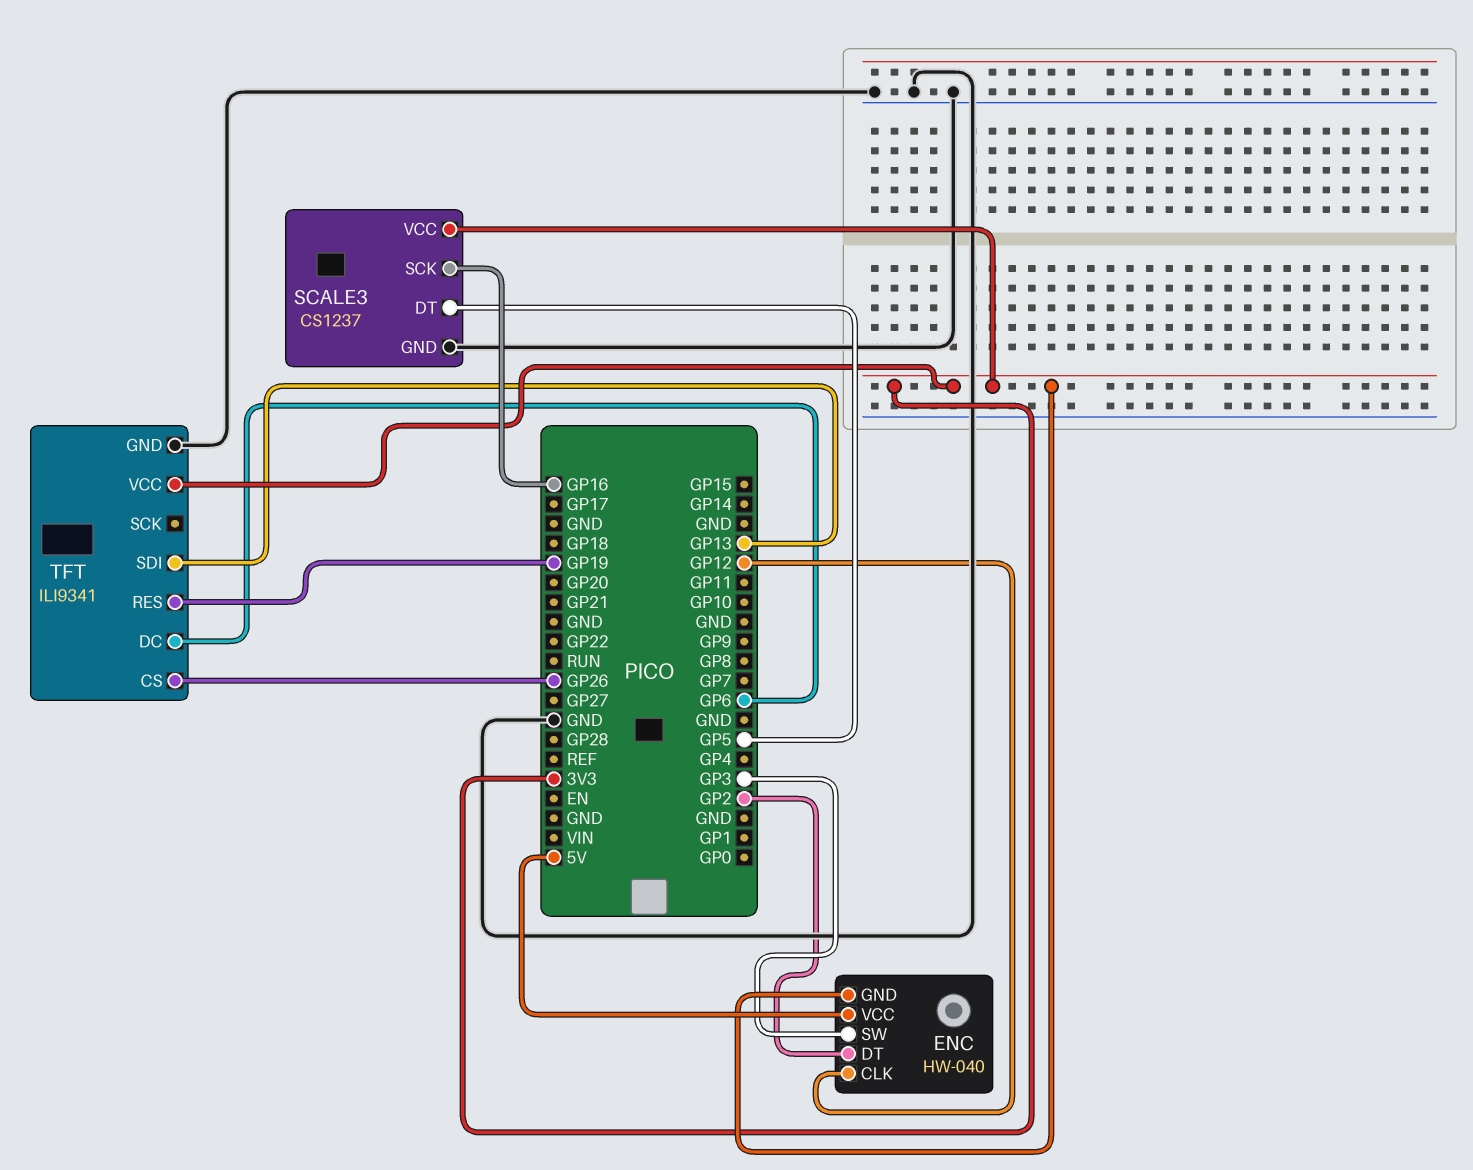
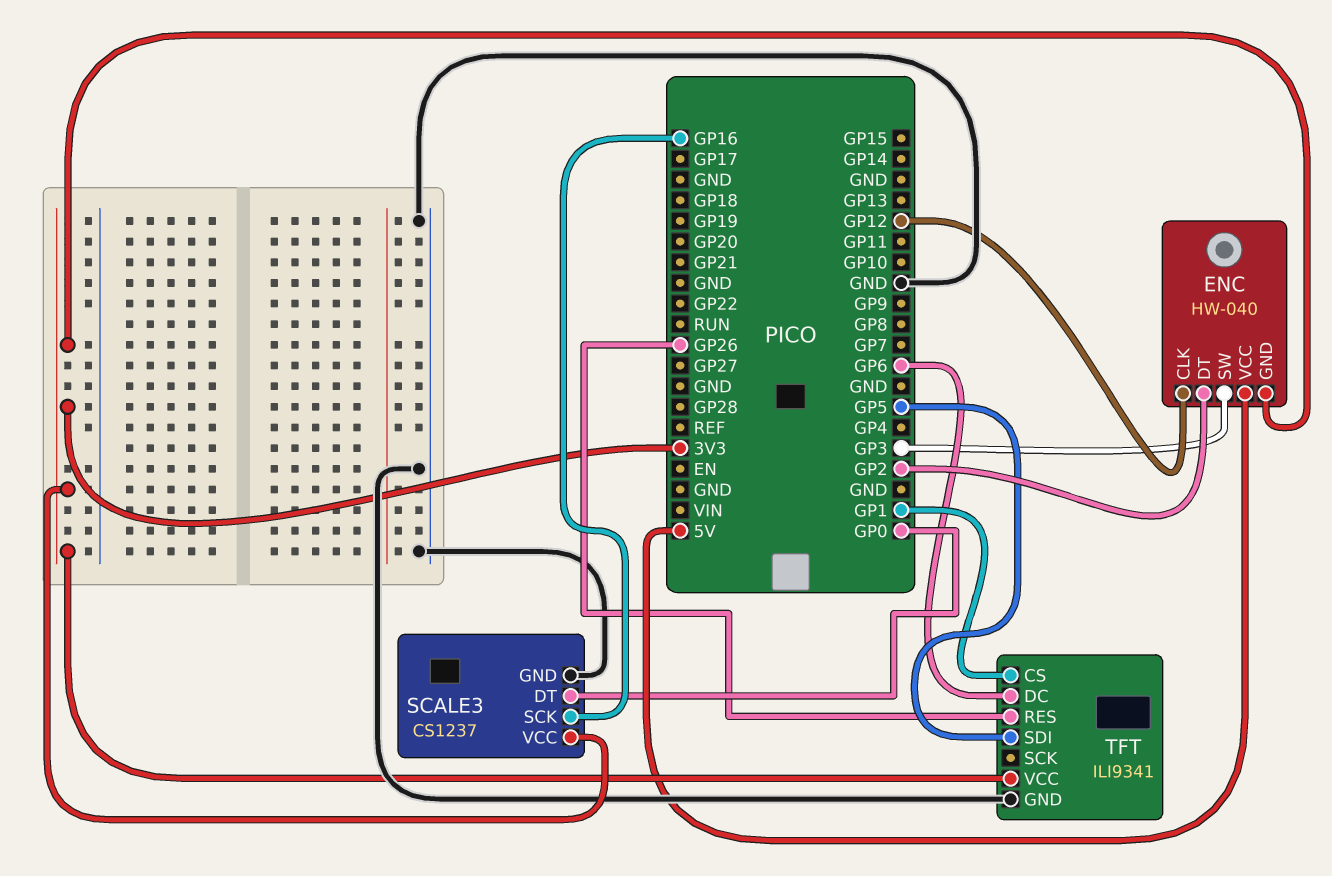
SCALE3 pin DT: GP5 -> GP0
TFT pin CS: GP26 -> GP1
TFT pin RES: GP19 -> GP26
TFT pin SDI: GP13 -> GP5

